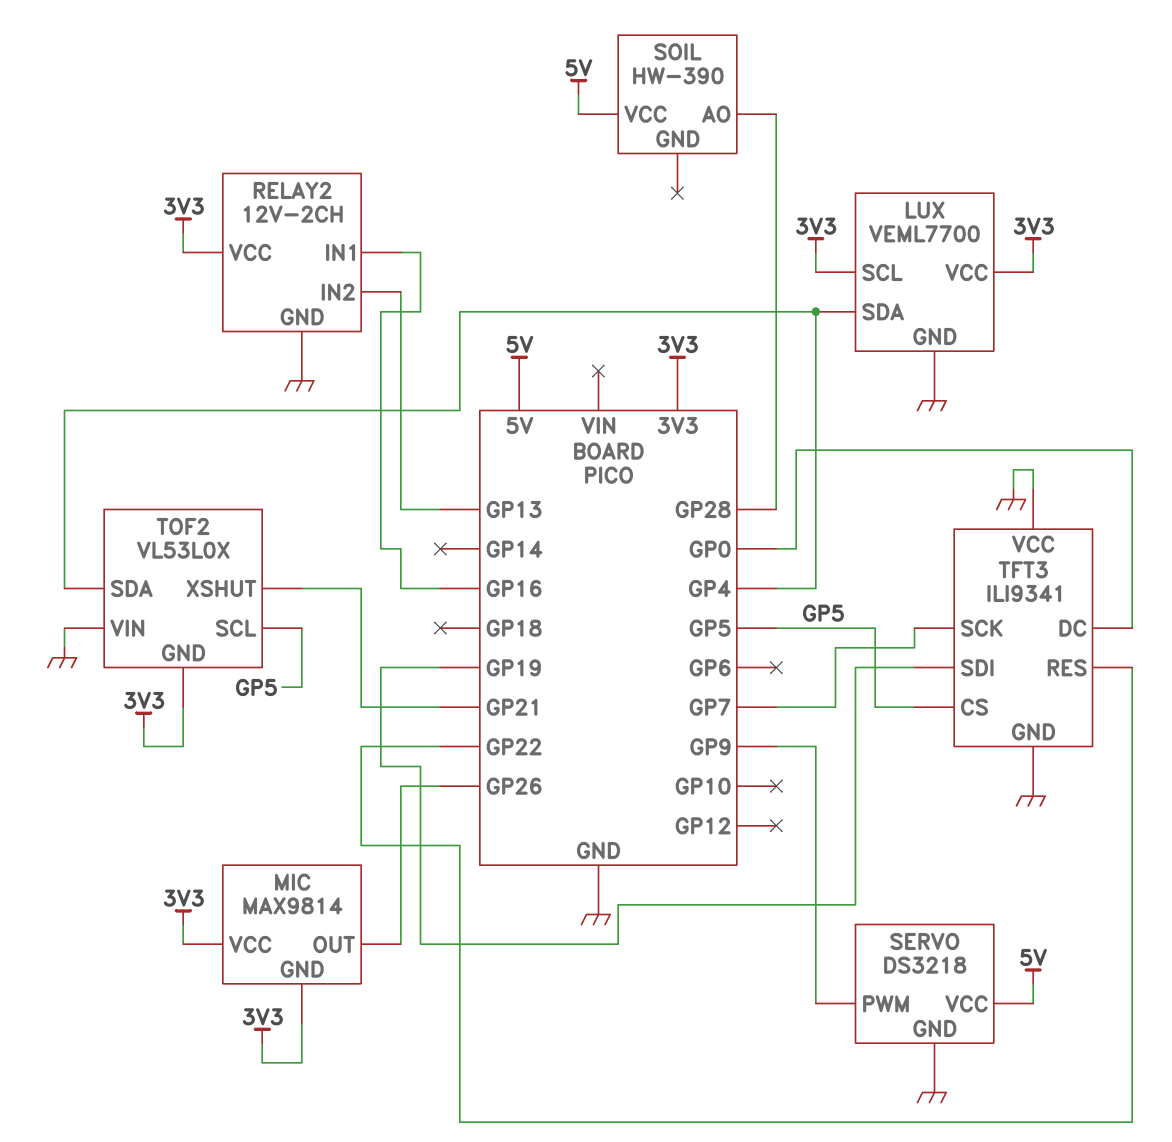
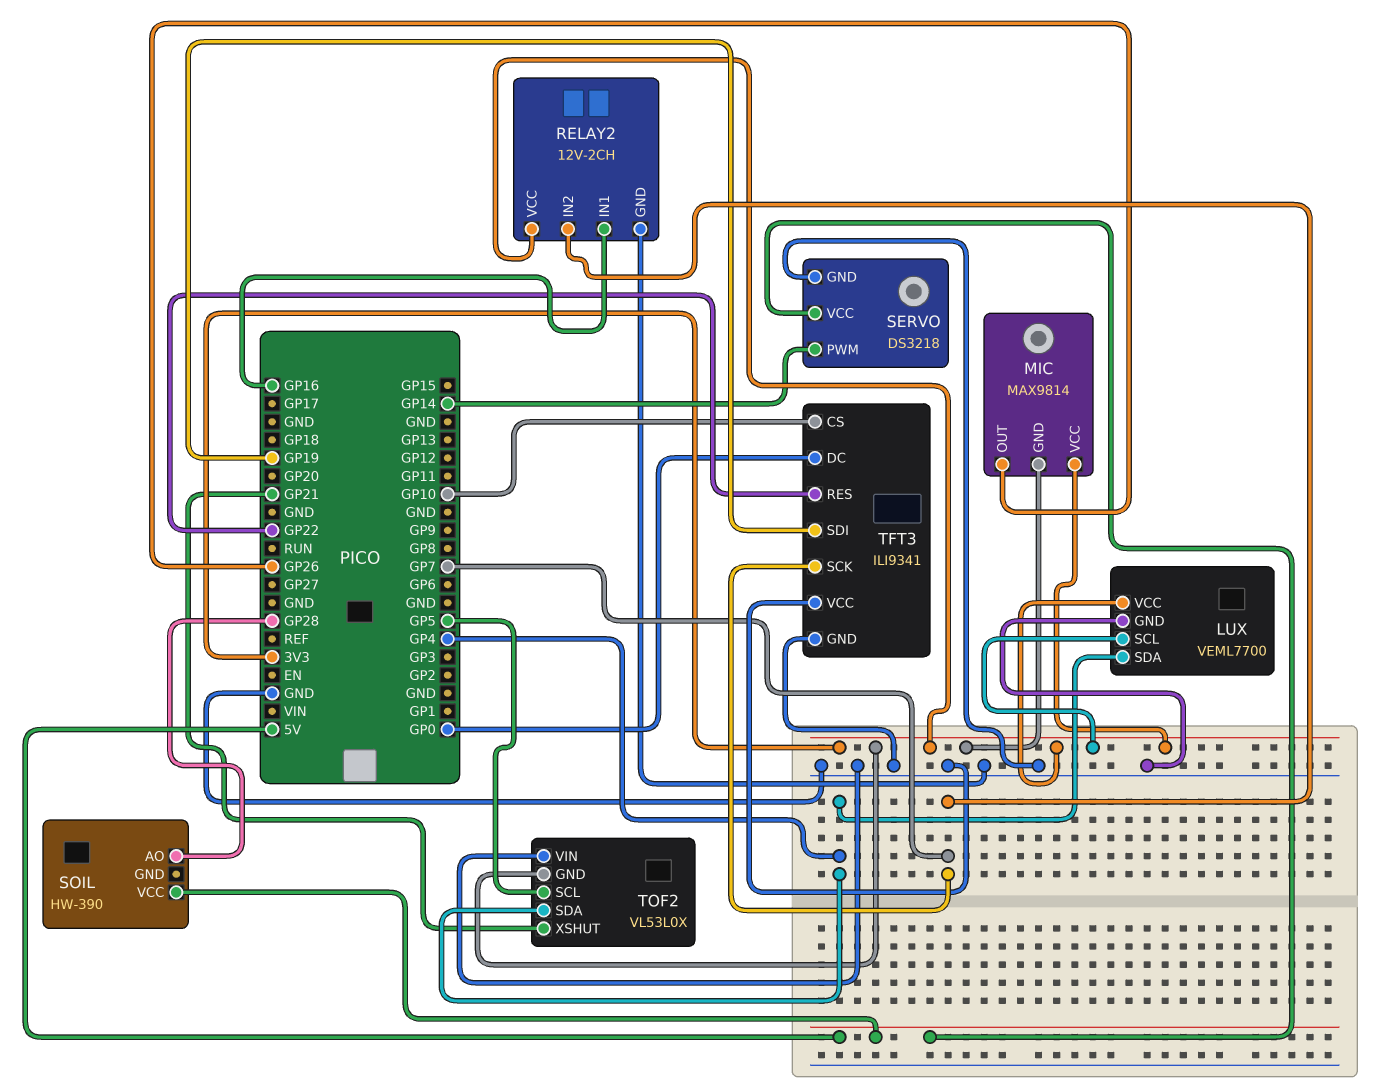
RELAY2 pin IN2: GP13 -> GP7
SERVO pin PWM: GP9 -> GP14
TFT3 pin CS: GP5 -> GP10

